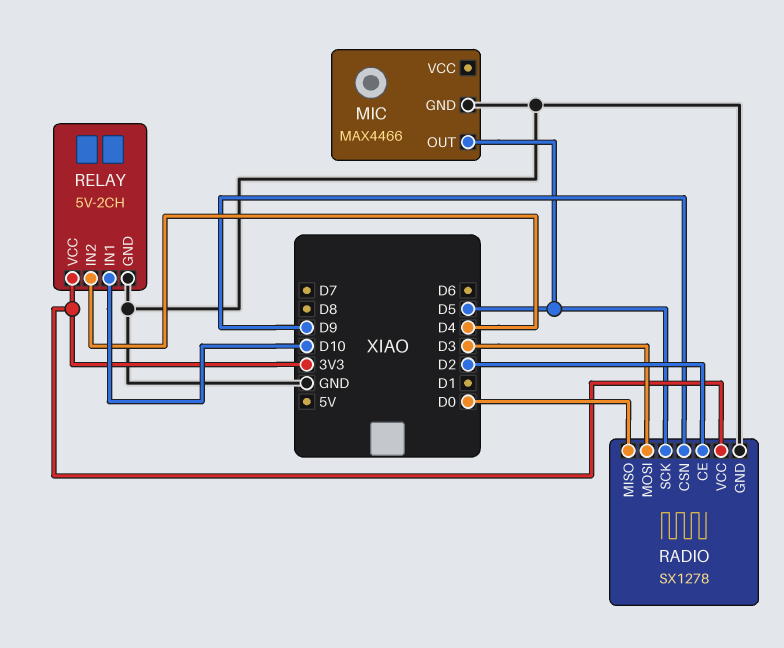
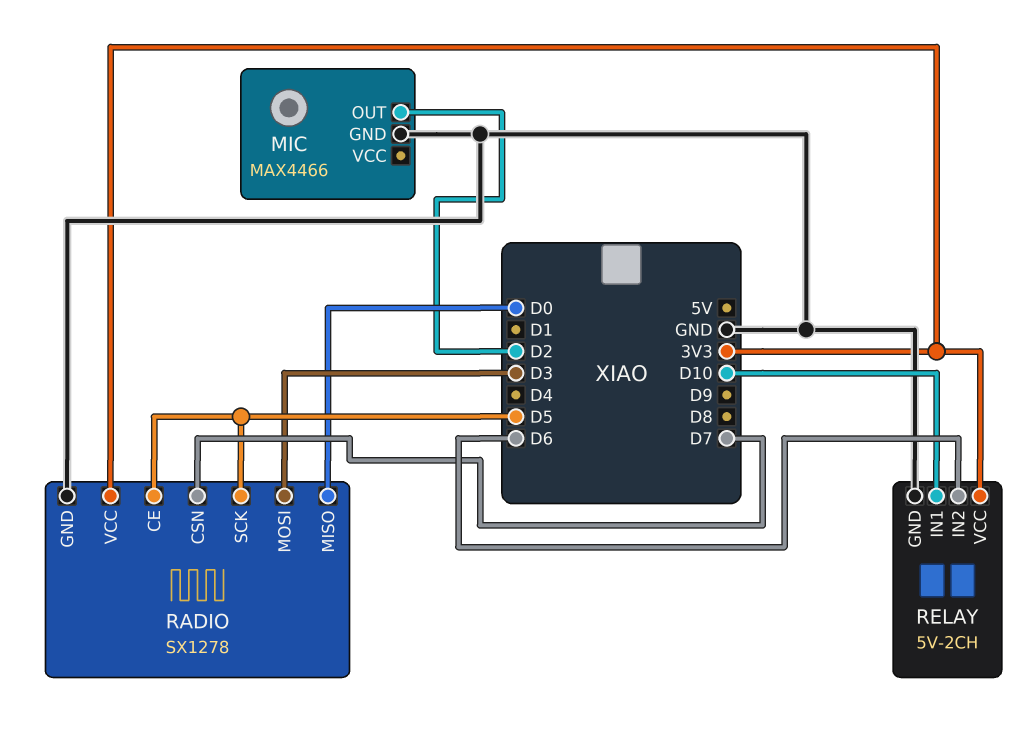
MIC pin OUT: D5 -> D2
RADIO pin CE: D2 -> D5
RADIO pin CSN: D9 -> D7
RELAY pin IN2: D4 -> D6

